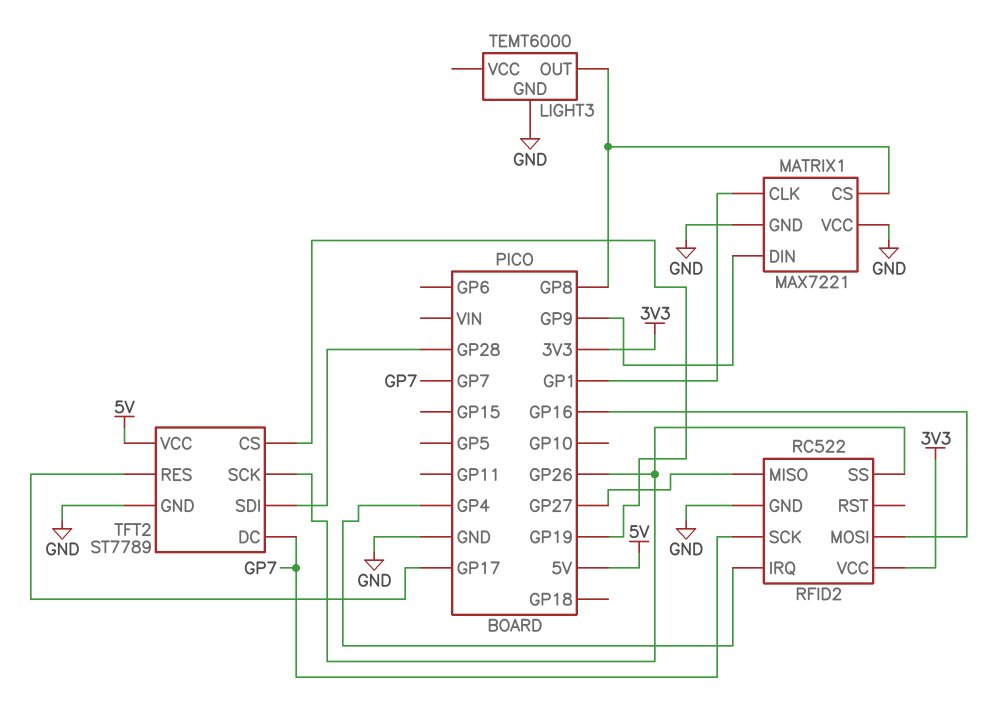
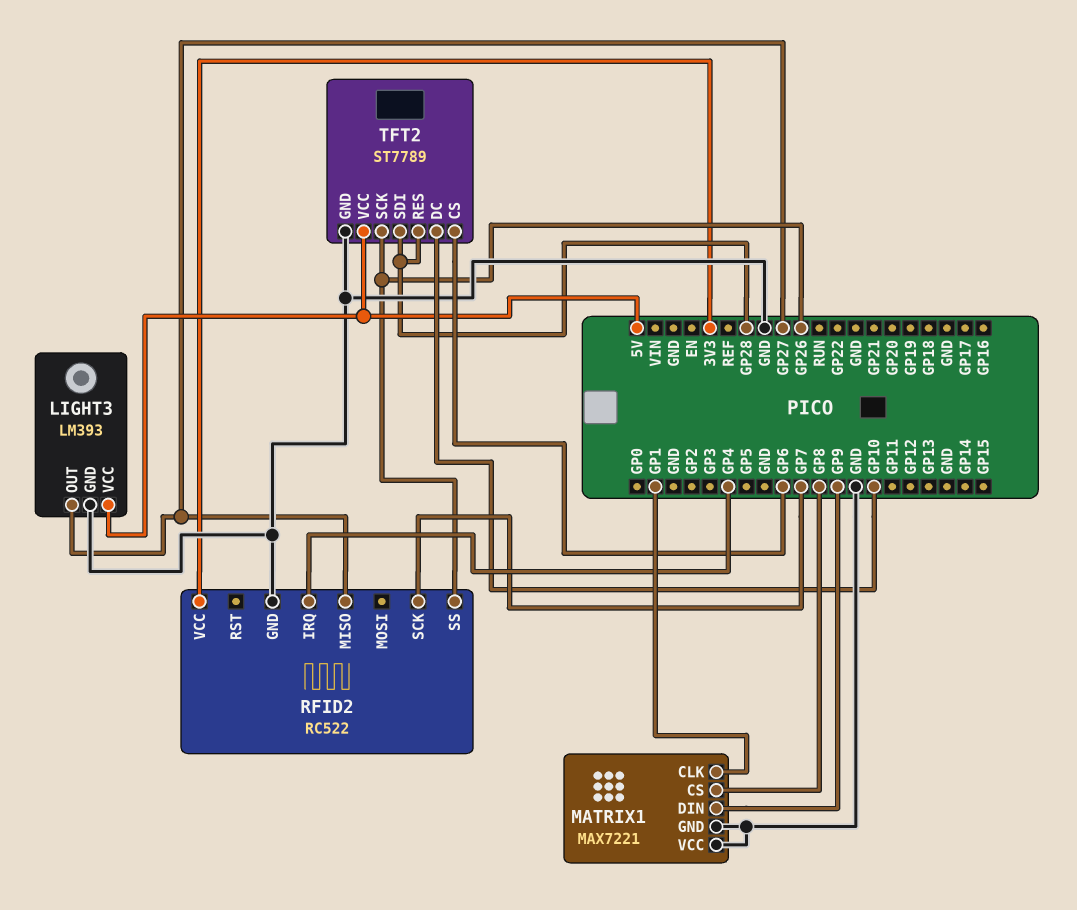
LIGHT3: TEMT6000 -> LM393
LIGHT3 pin OUT: GP8 -> GP27
LIGHT3 pin VCC: none -> 5V
RFID2 pin MOSI: GP16 -> none
TFT2 pin CS: GP19 -> GP6
TFT2 pin DC: GP7 -> GP10
TFT2 pin RES: GP17 -> GP28

